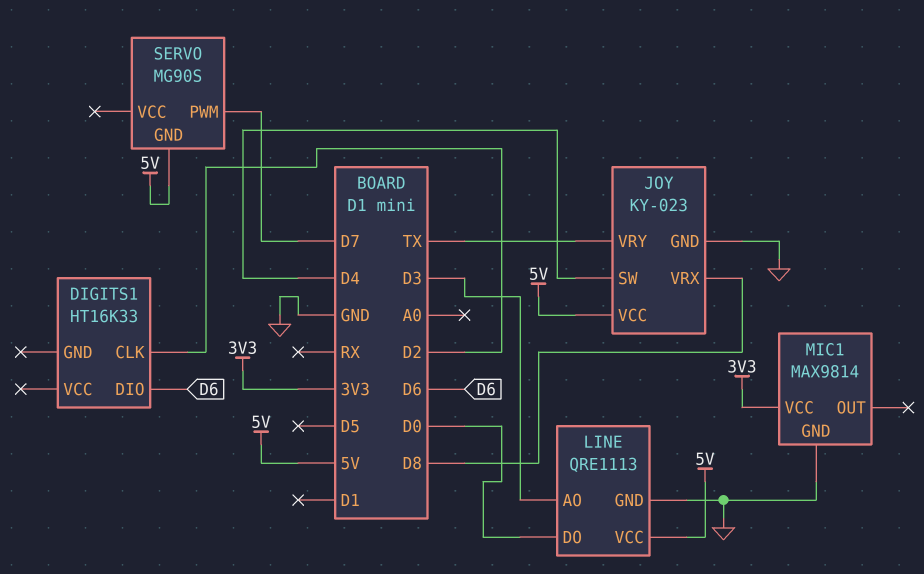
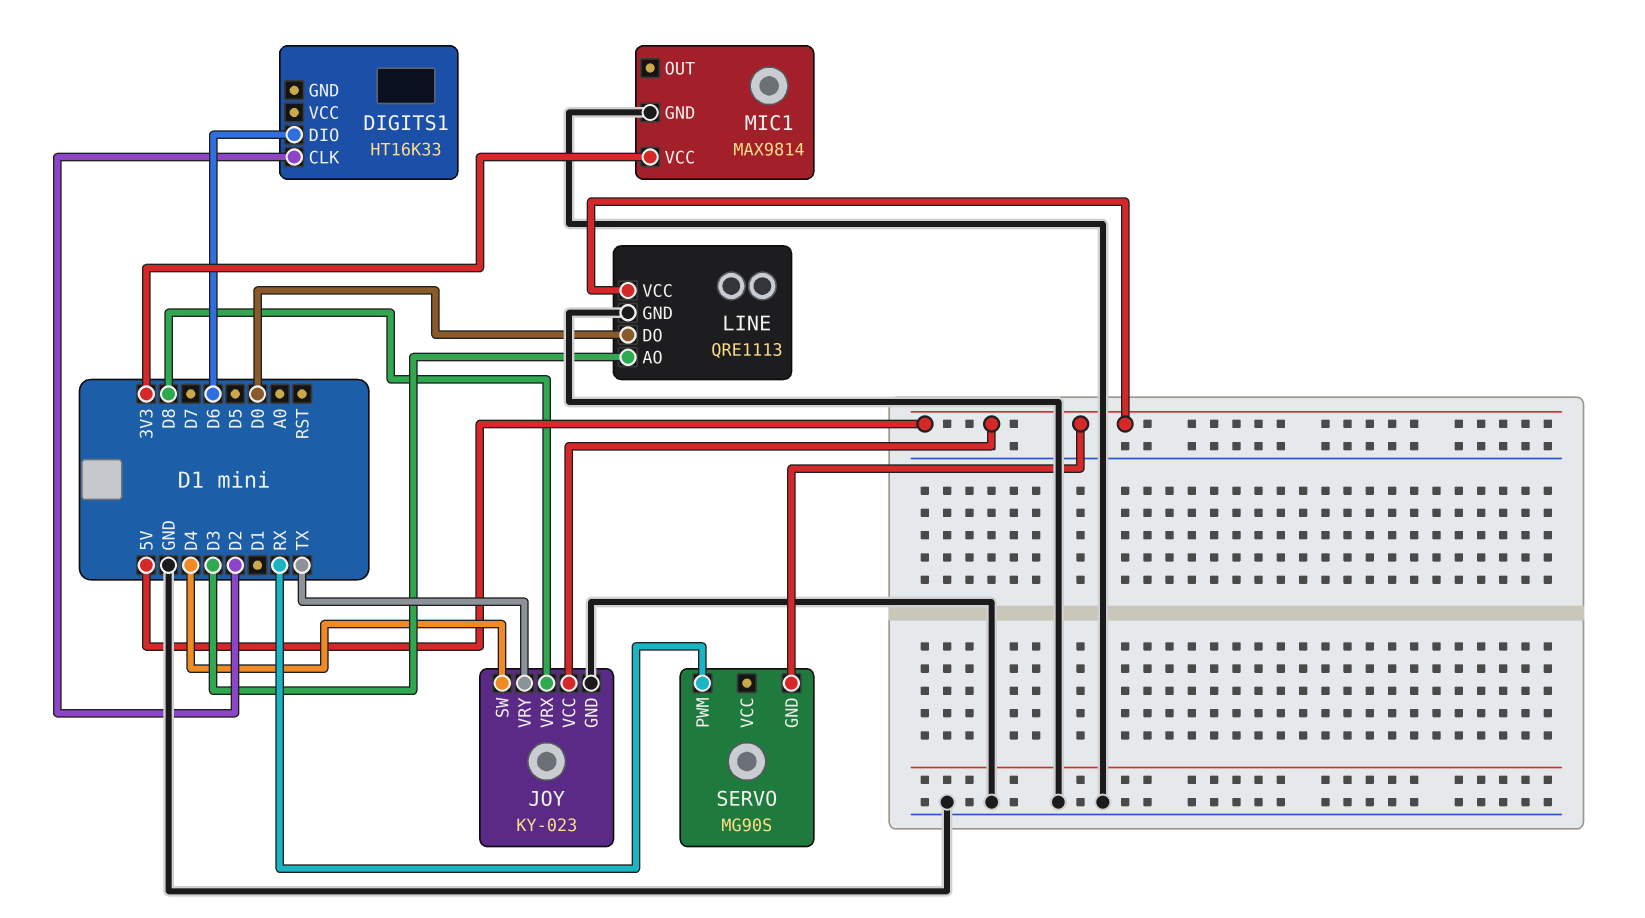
SERVO pin PWM: D7 -> RX

